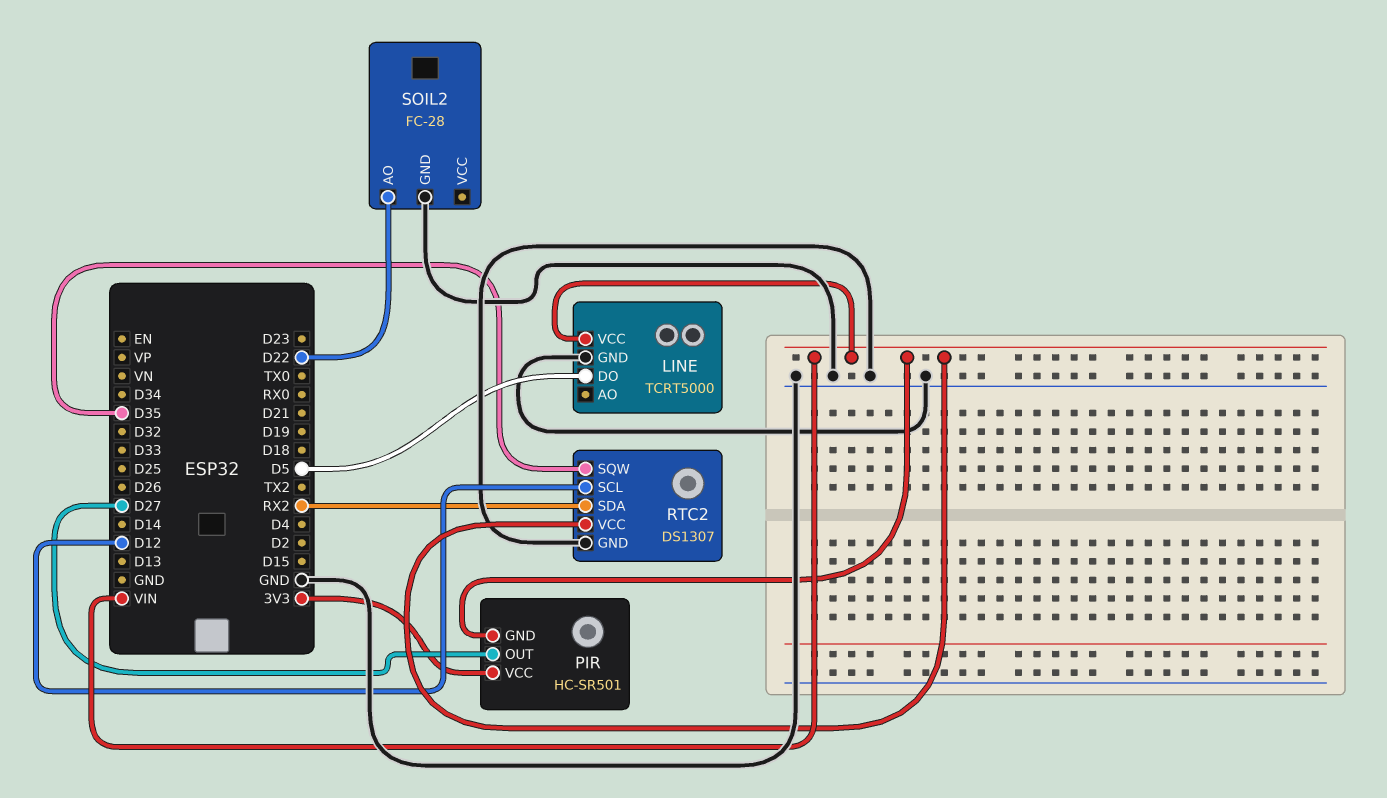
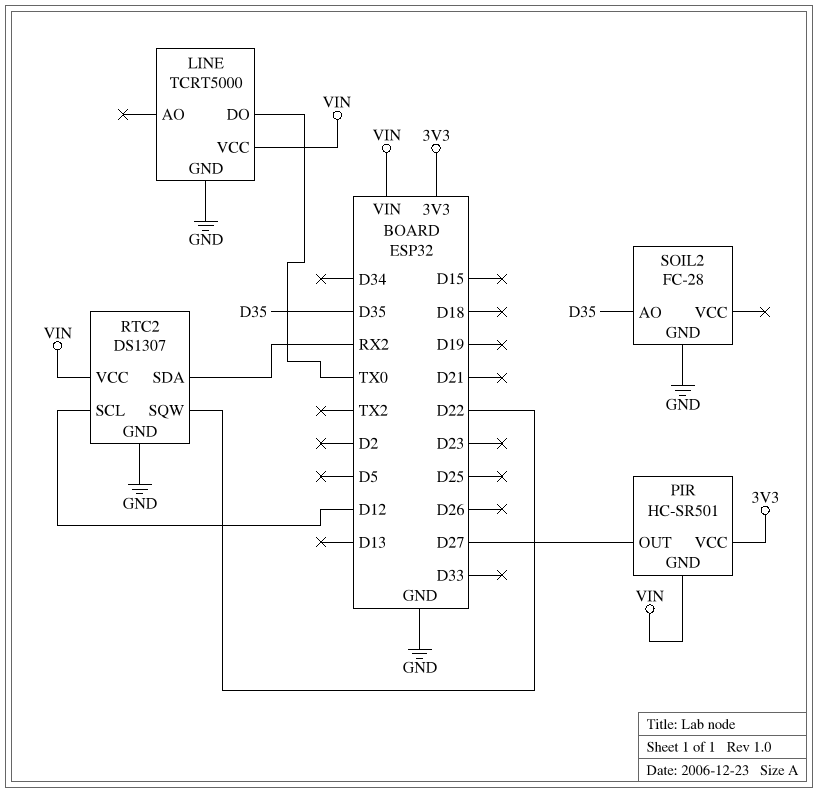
LINE pin DO: D5 -> TX0
RTC2 pin SQW: D35 -> D22
SOIL2 pin AO: D22 -> D35

